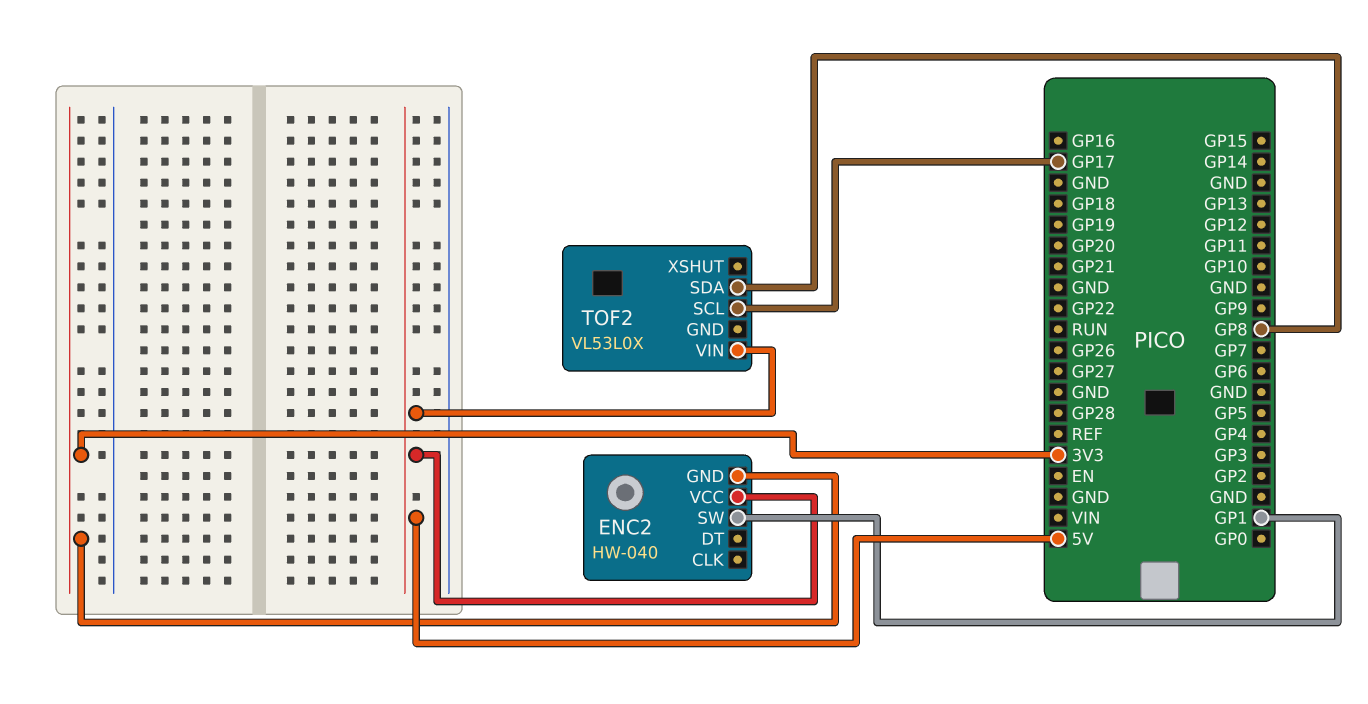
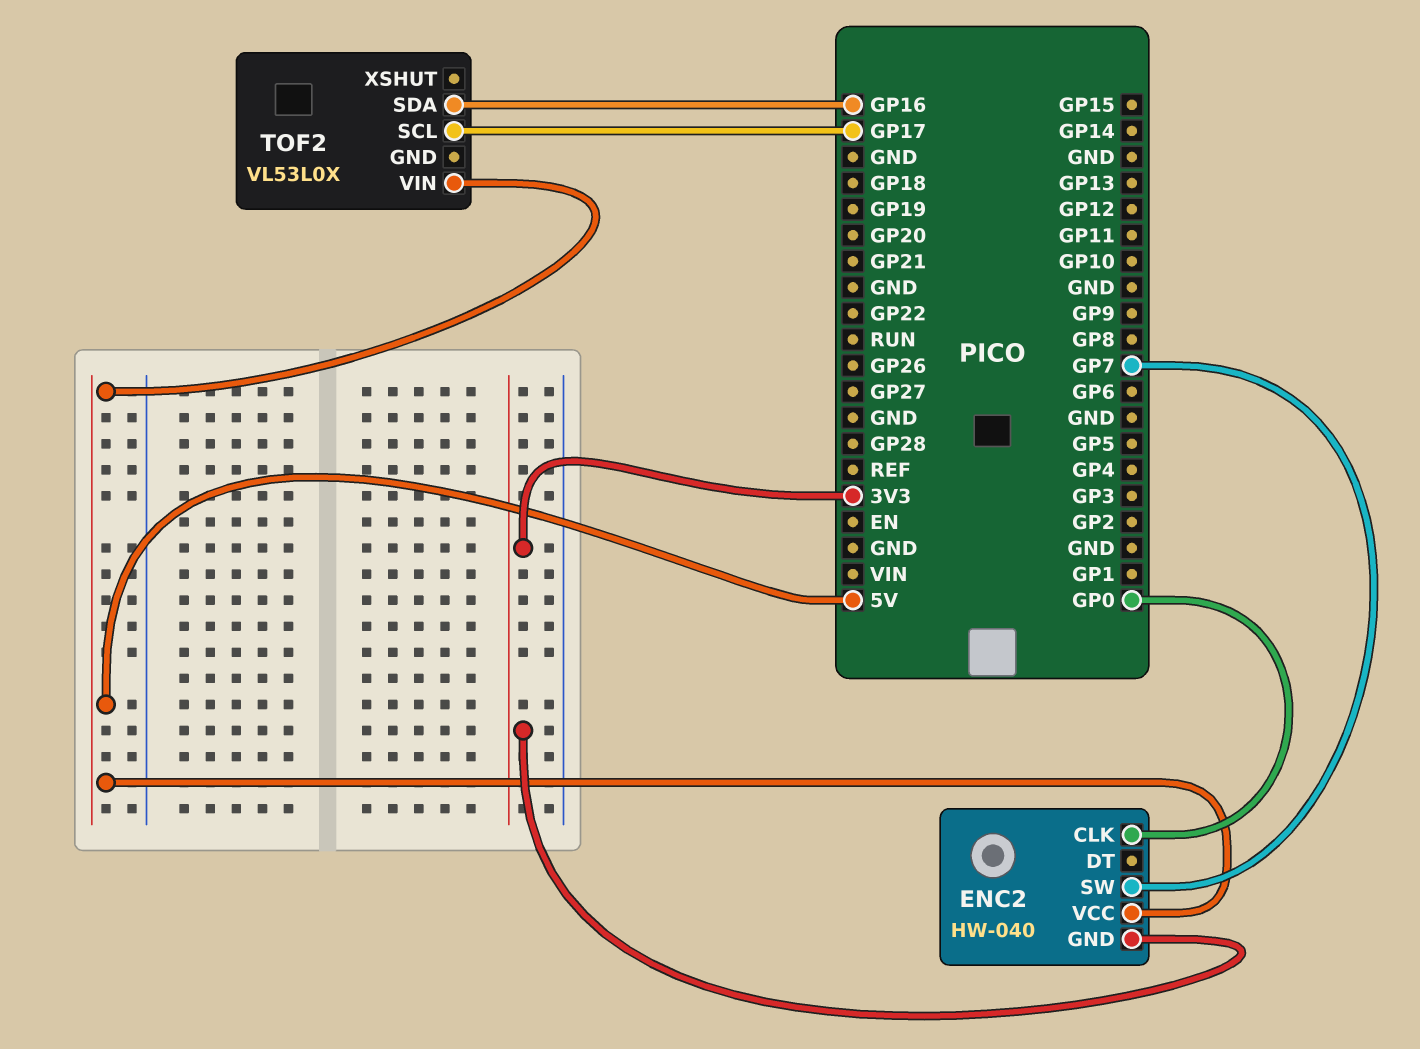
ENC2 pin CLK: none -> GP0
ENC2 pin SW: GP1 -> GP7
TOF2 pin SDA: GP8 -> GP16

